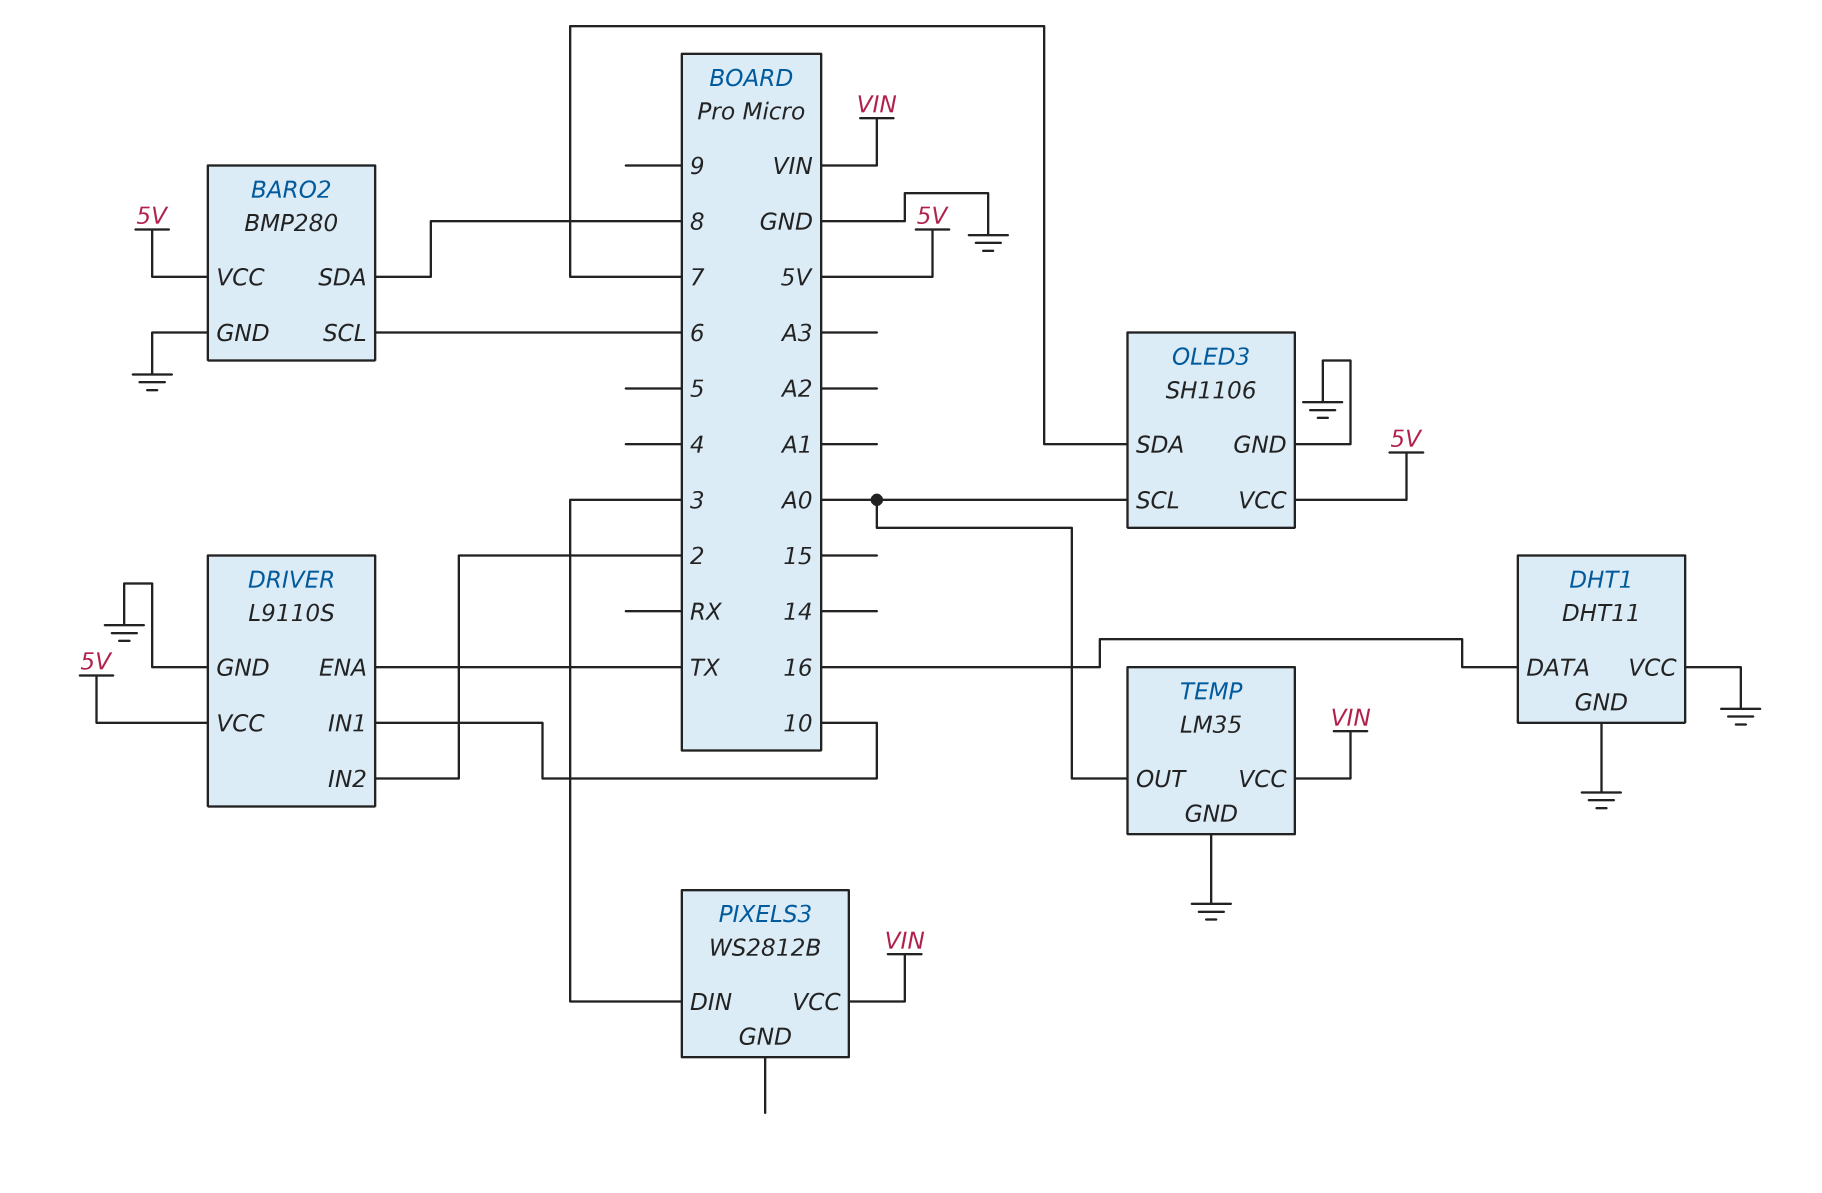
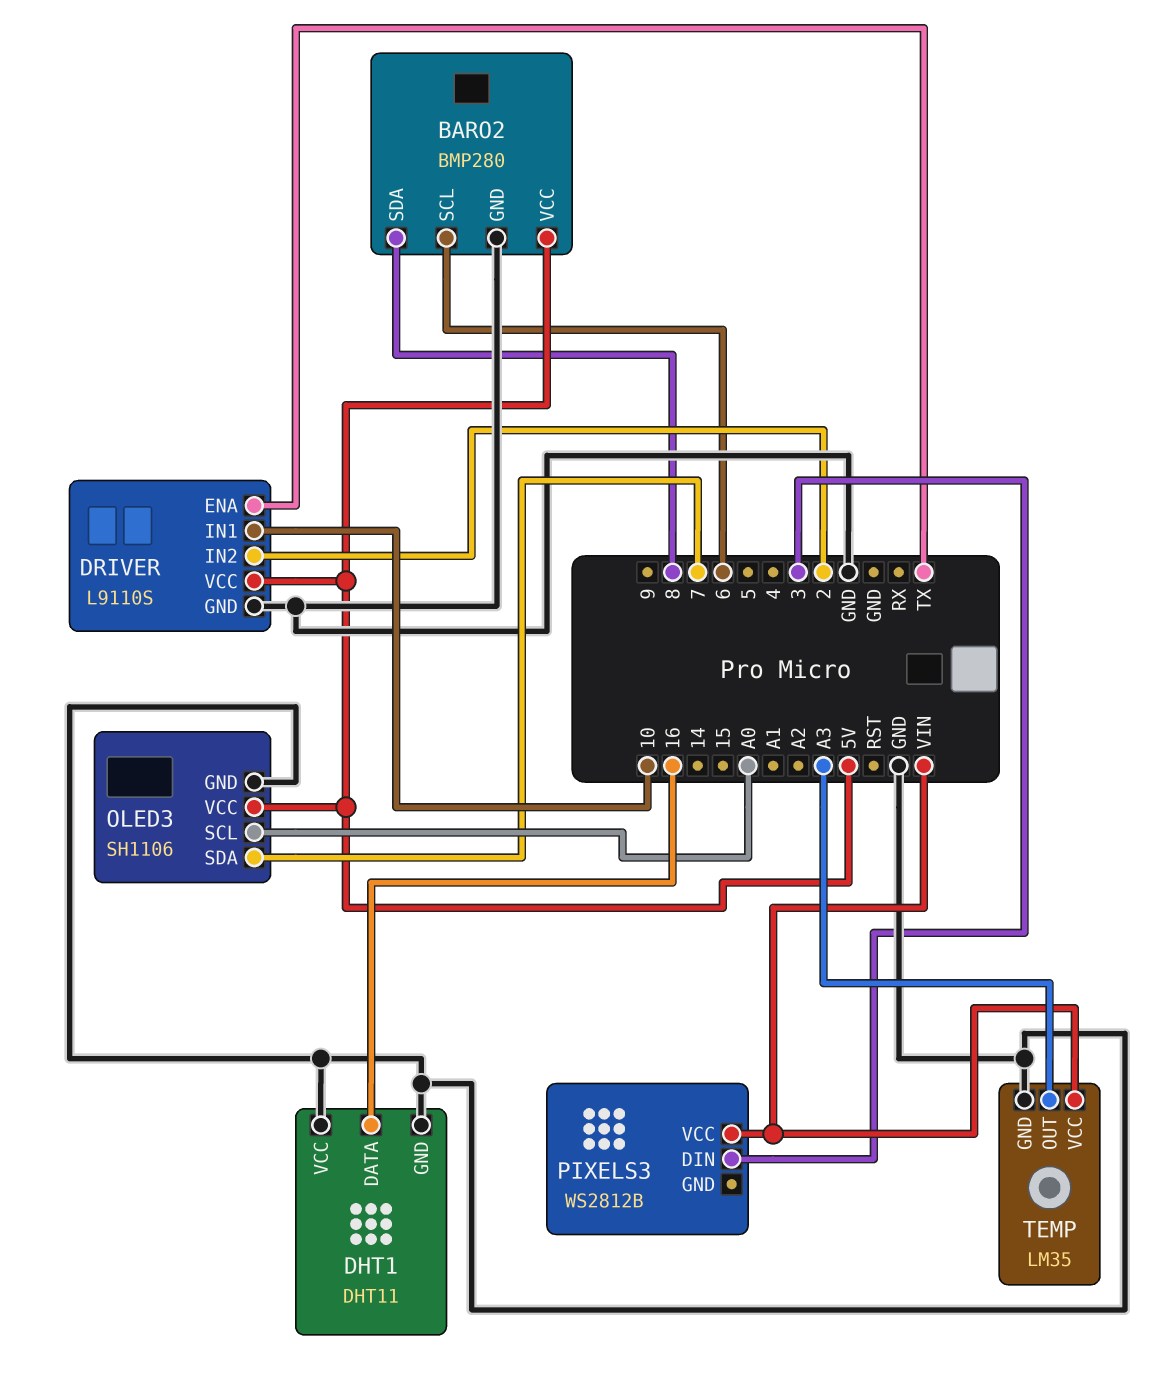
TEMP pin OUT: A0 -> A3

